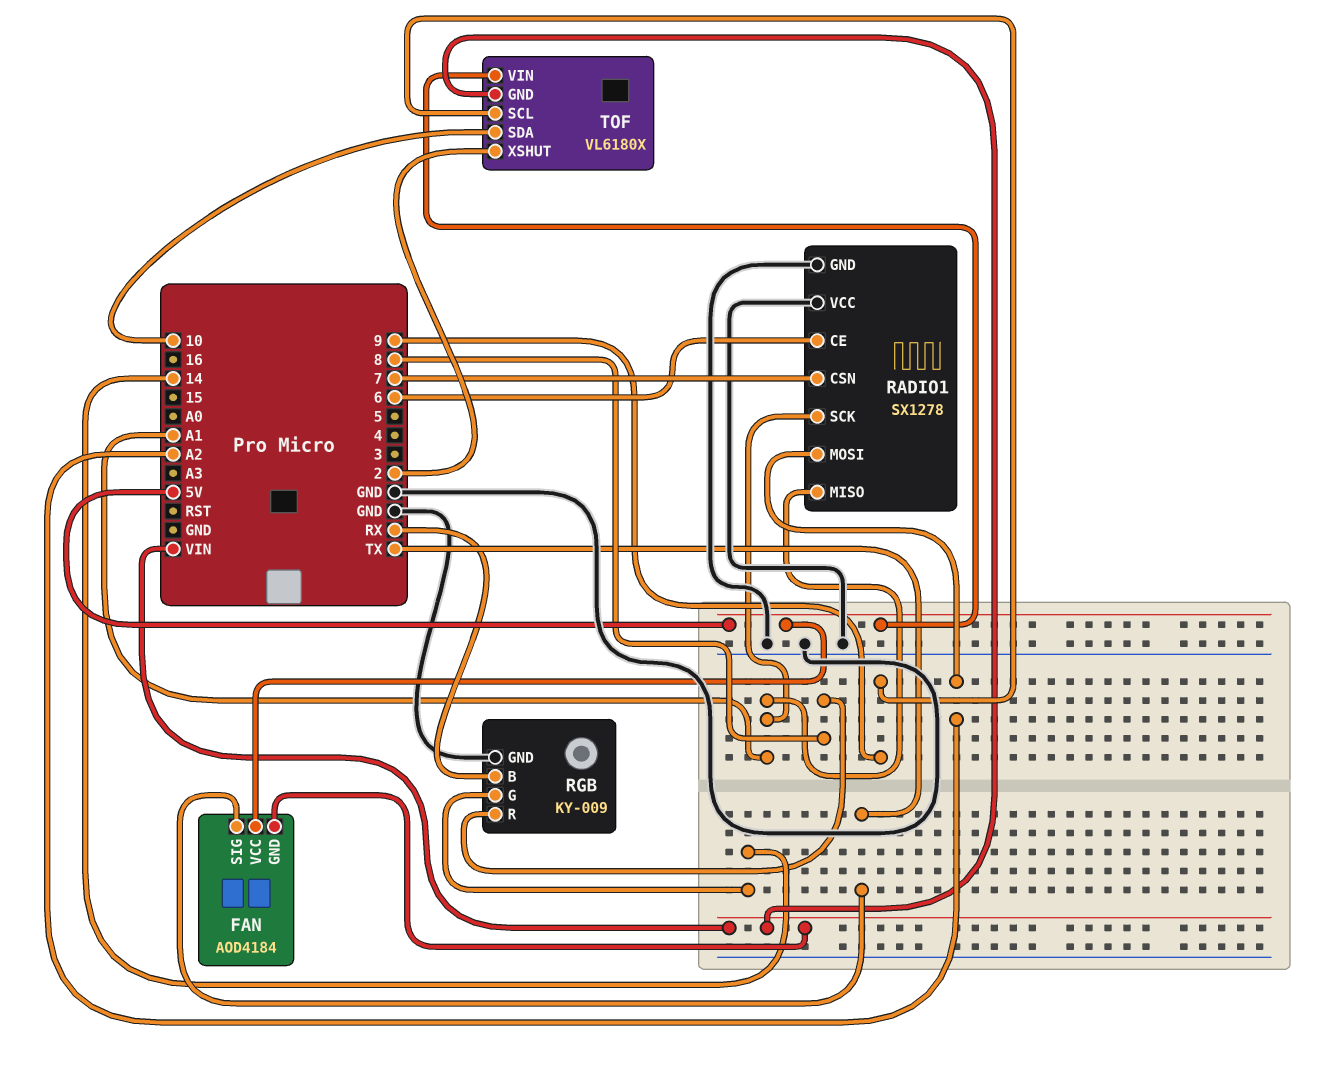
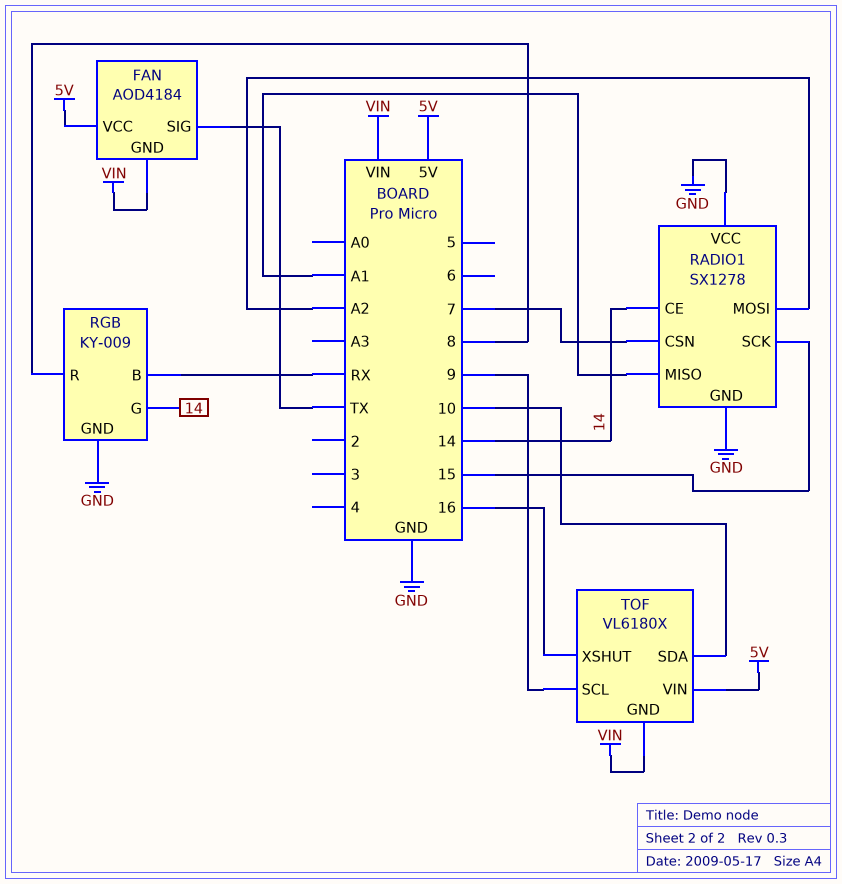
RADIO1 pin CE: 6 -> 14
RADIO1 pin SCK: A1 -> 15
TOF pin XSHUT: 2 -> 16

